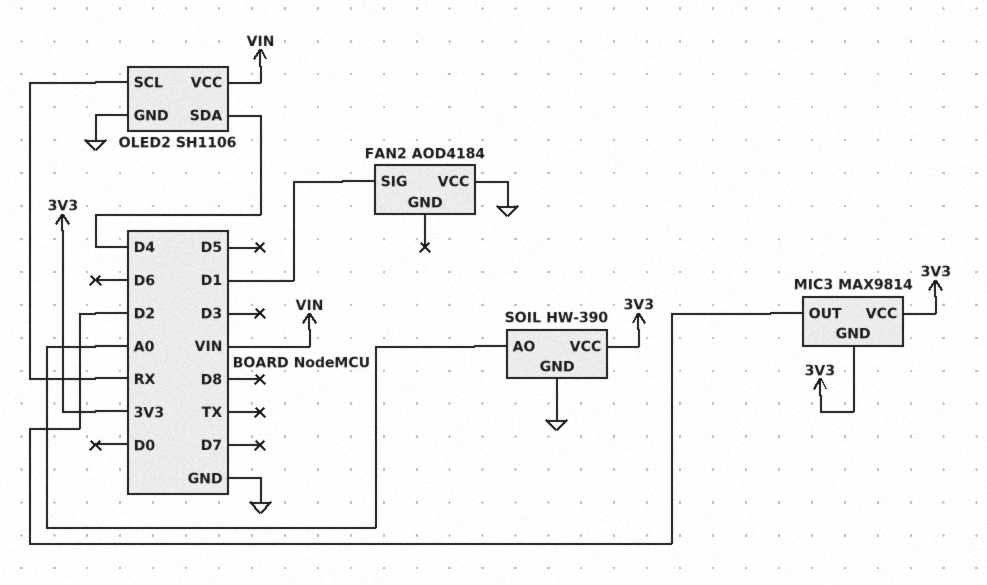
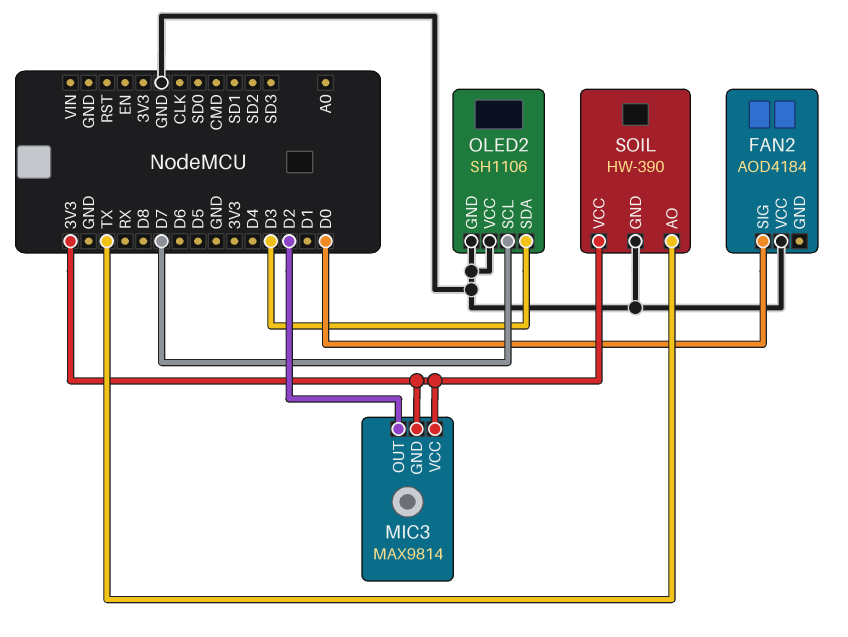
FAN2 pin SIG: D1 -> D0
OLED2 pin SCL: RX -> D7
OLED2 pin SDA: D4 -> D3
OLED2 pin VCC: VIN -> GND
SOIL pin AO: A0 -> TX

